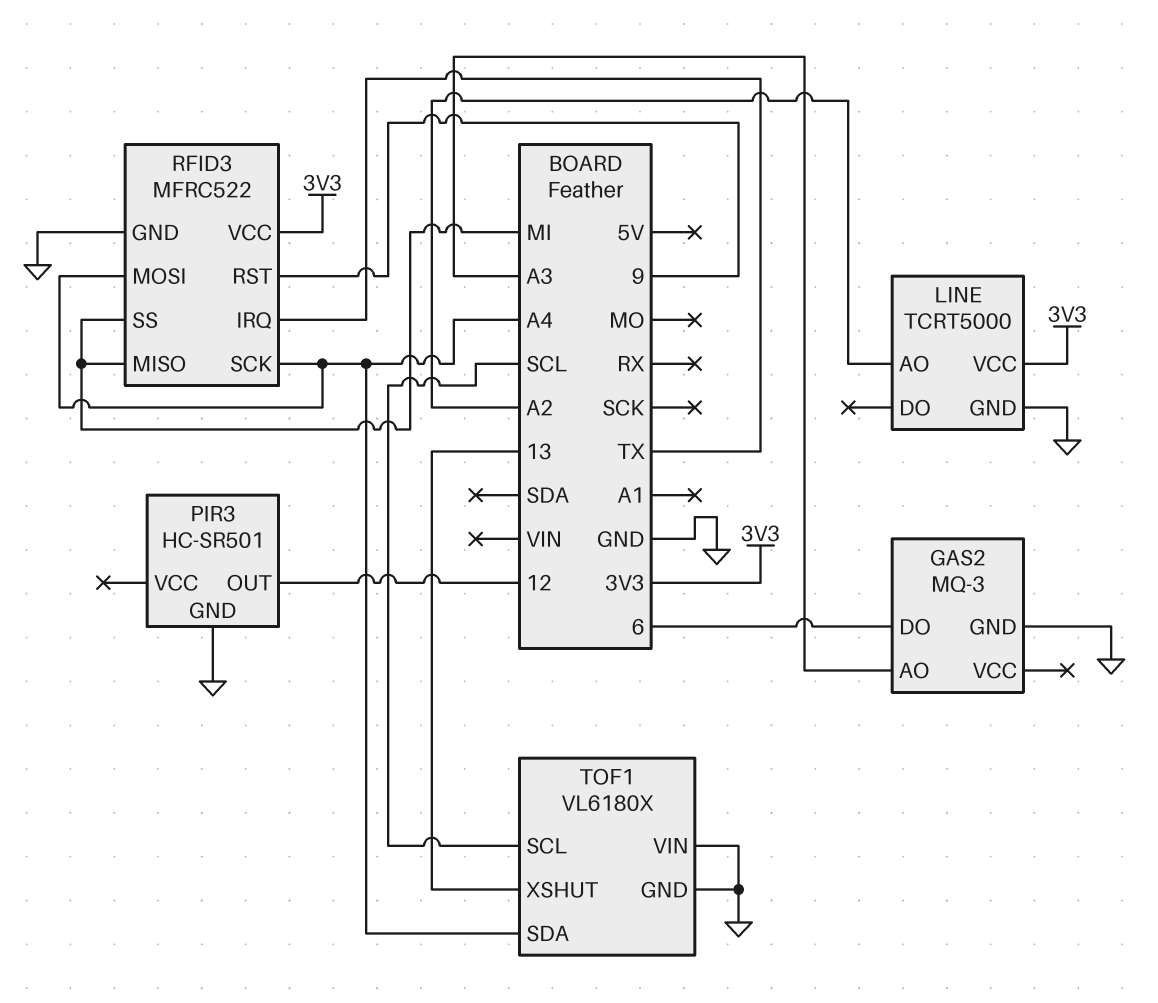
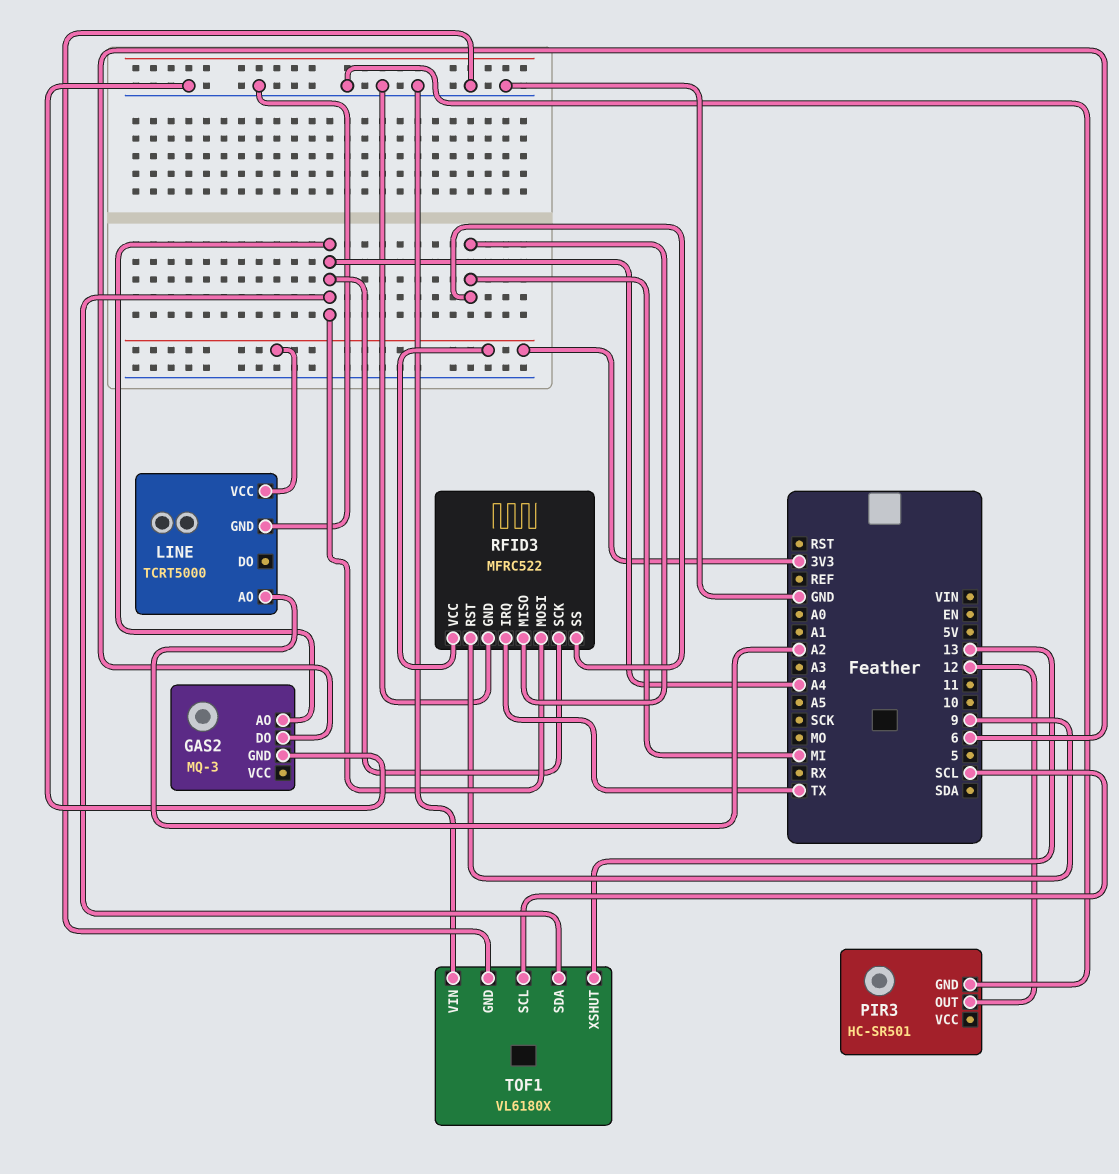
GAS2 pin AO: A3 -> A4

